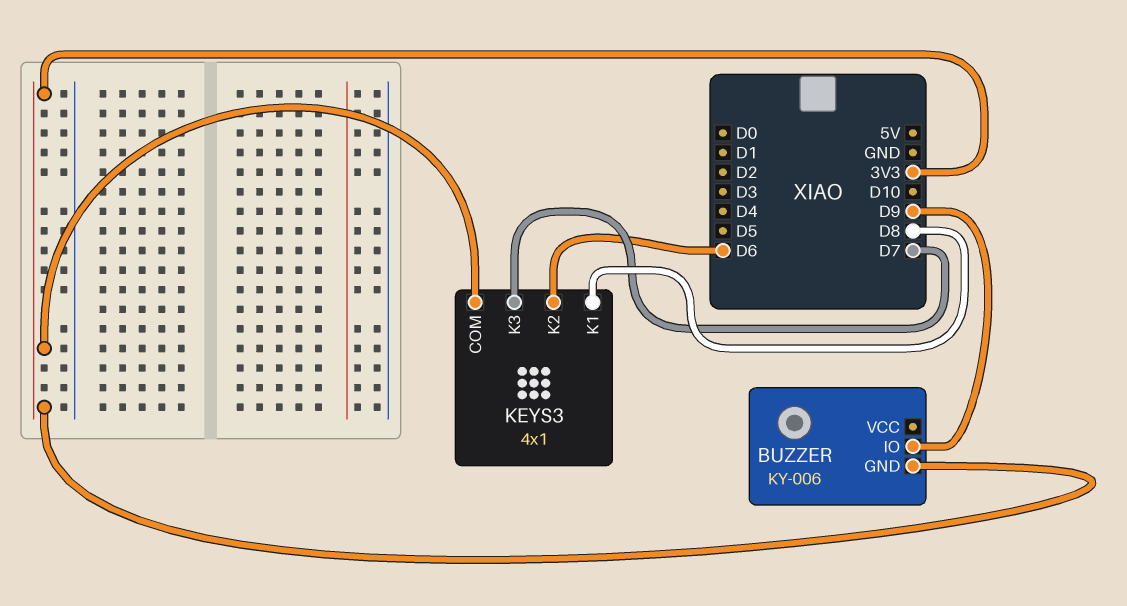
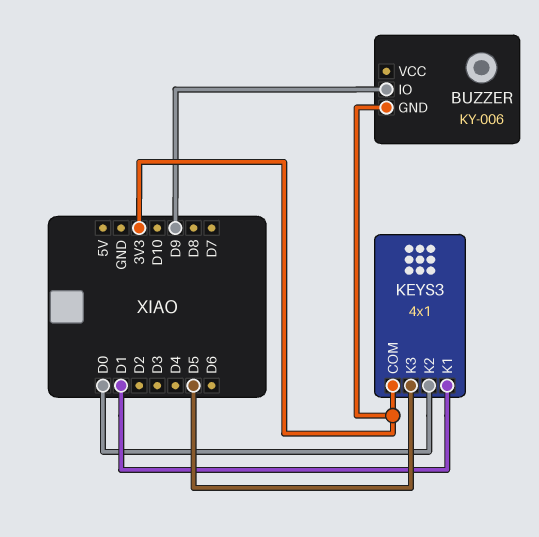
KEYS3 pin K1: D8 -> D1
KEYS3 pin K2: D6 -> D0
KEYS3 pin K3: D7 -> D5

